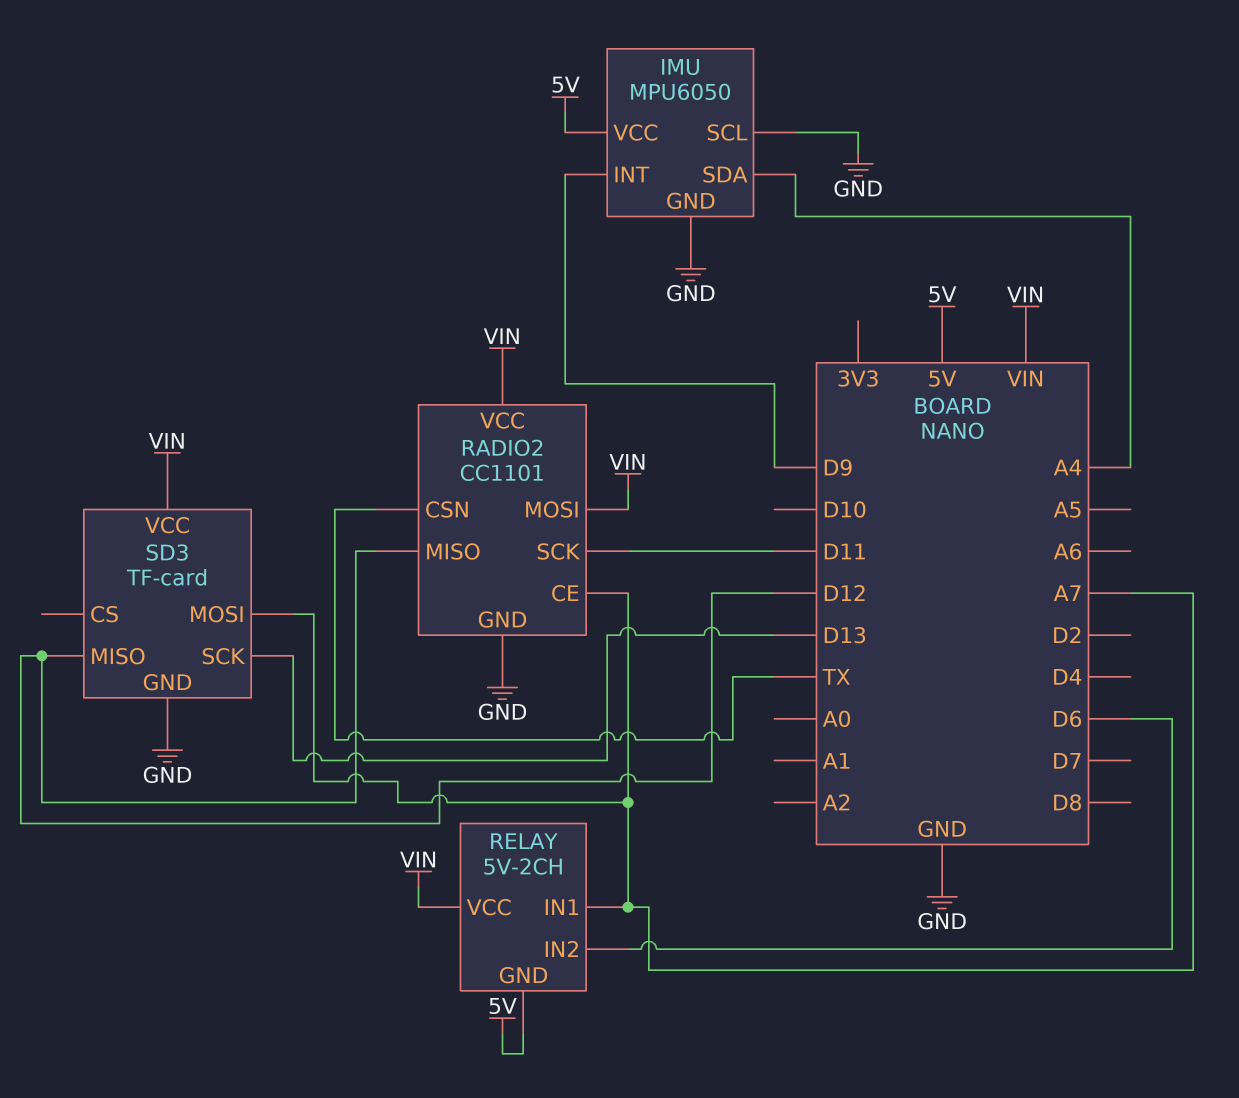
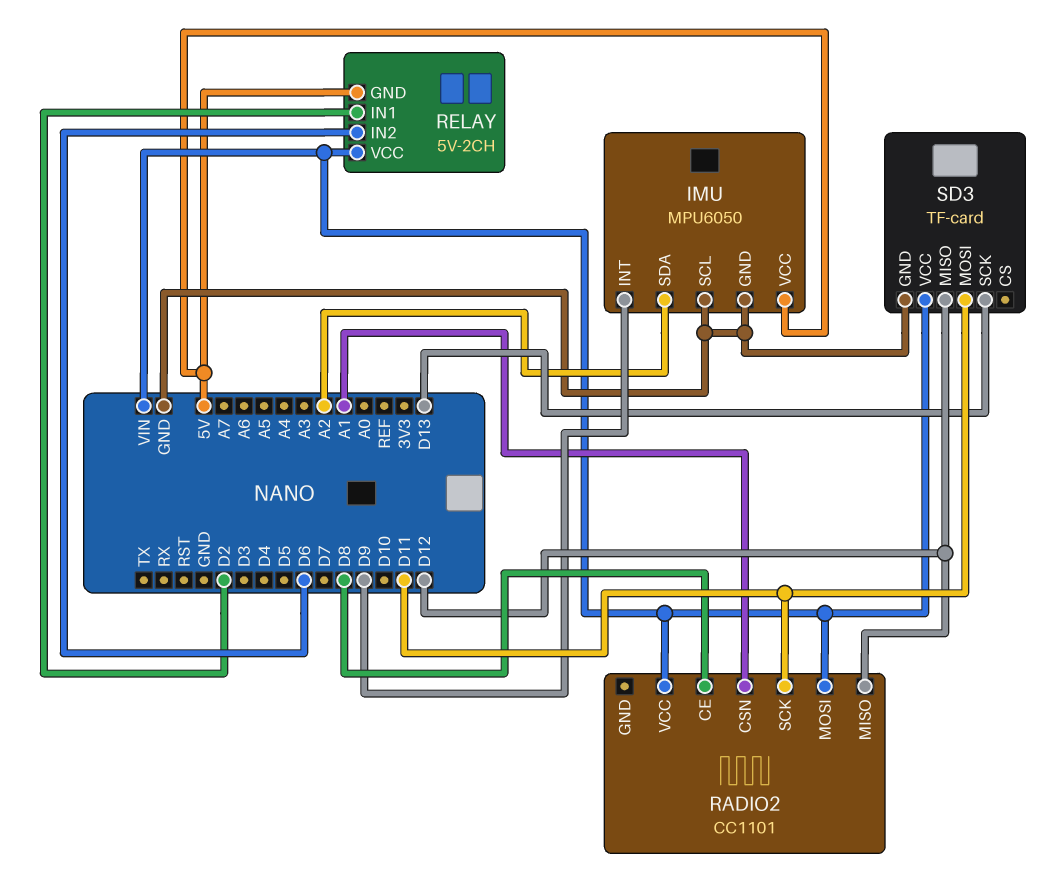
IMU pin SDA: A4 -> A2
RADIO2 pin CE: A7 -> D8
RADIO2 pin CSN: TX -> A1
RADIO2 pin GND: GND -> none
RELAY pin IN1: A7 -> D2
SD3 pin MOSI: A7 -> D11

